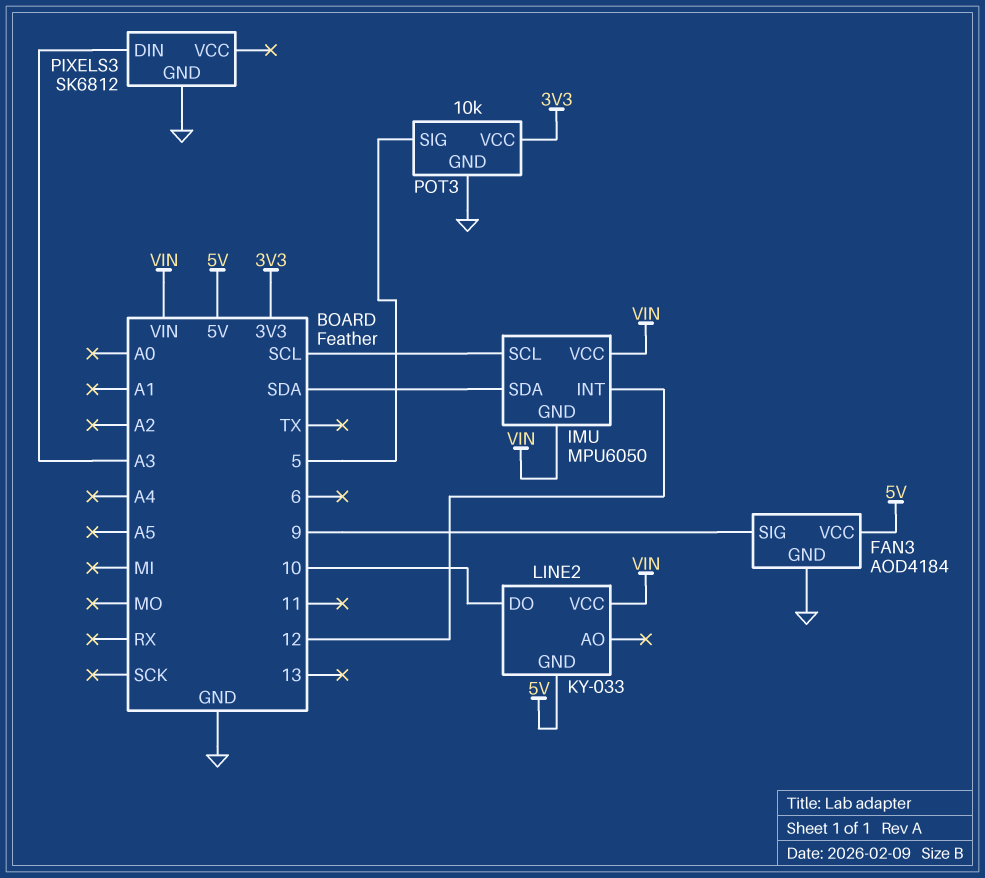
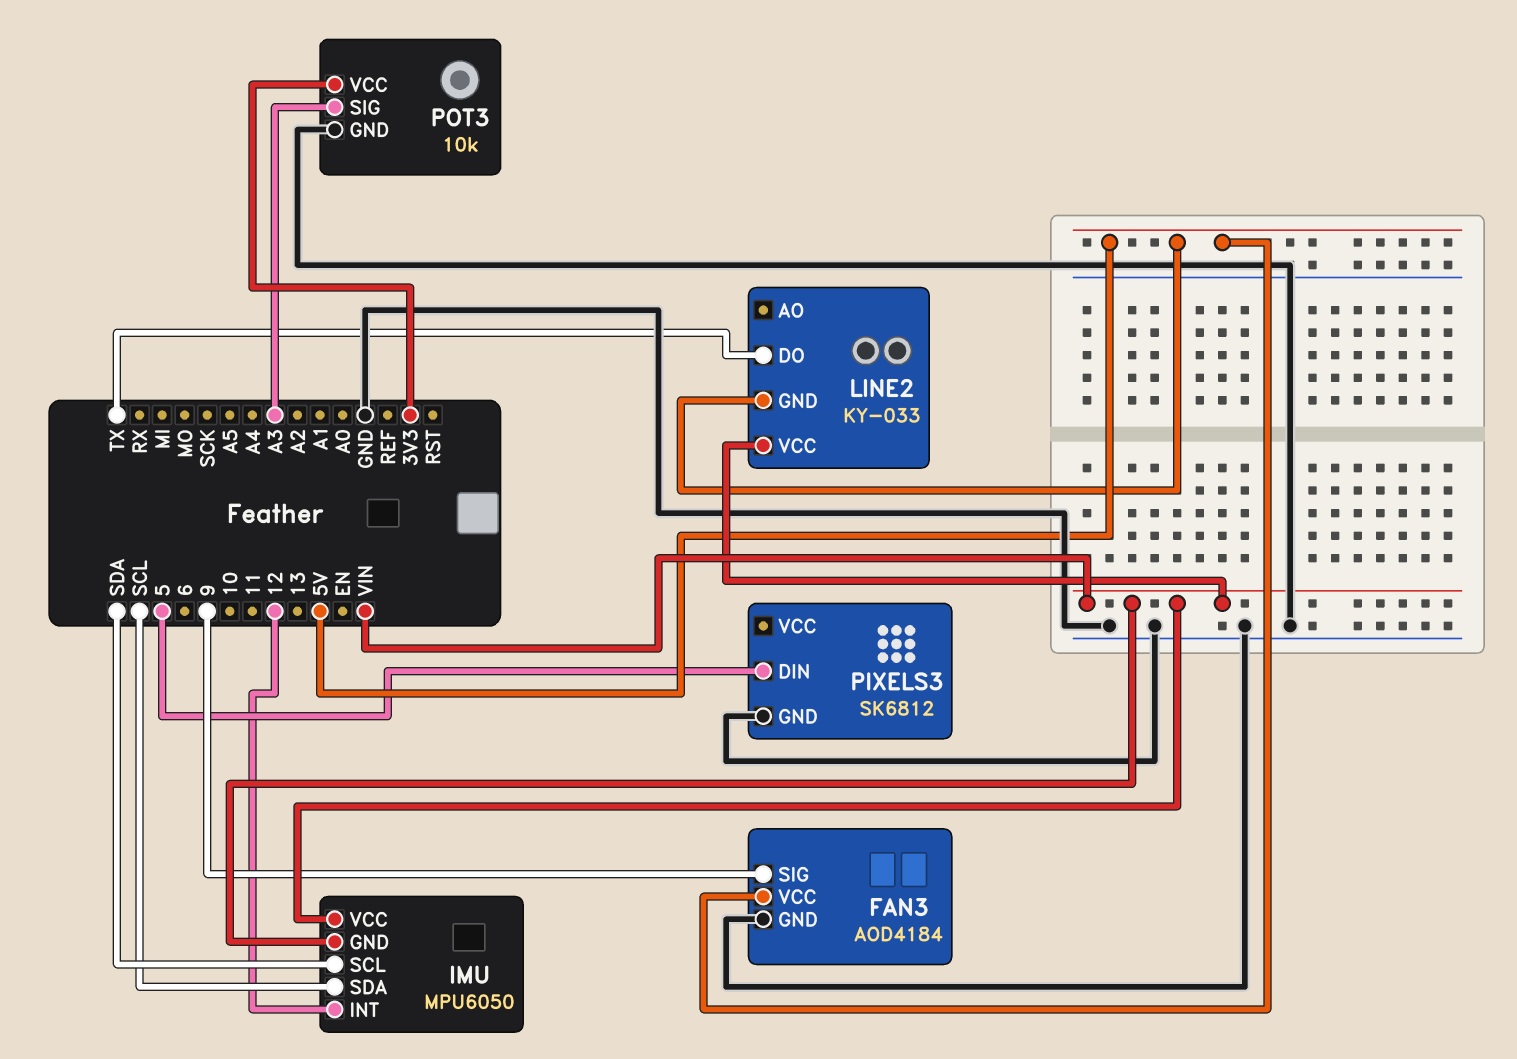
IMU pin SCL: SCL -> SDA
IMU pin SDA: SDA -> SCL
LINE2 pin DO: 10 -> TX
PIXELS3 pin DIN: A3 -> 5
POT3 pin SIG: 5 -> A3

